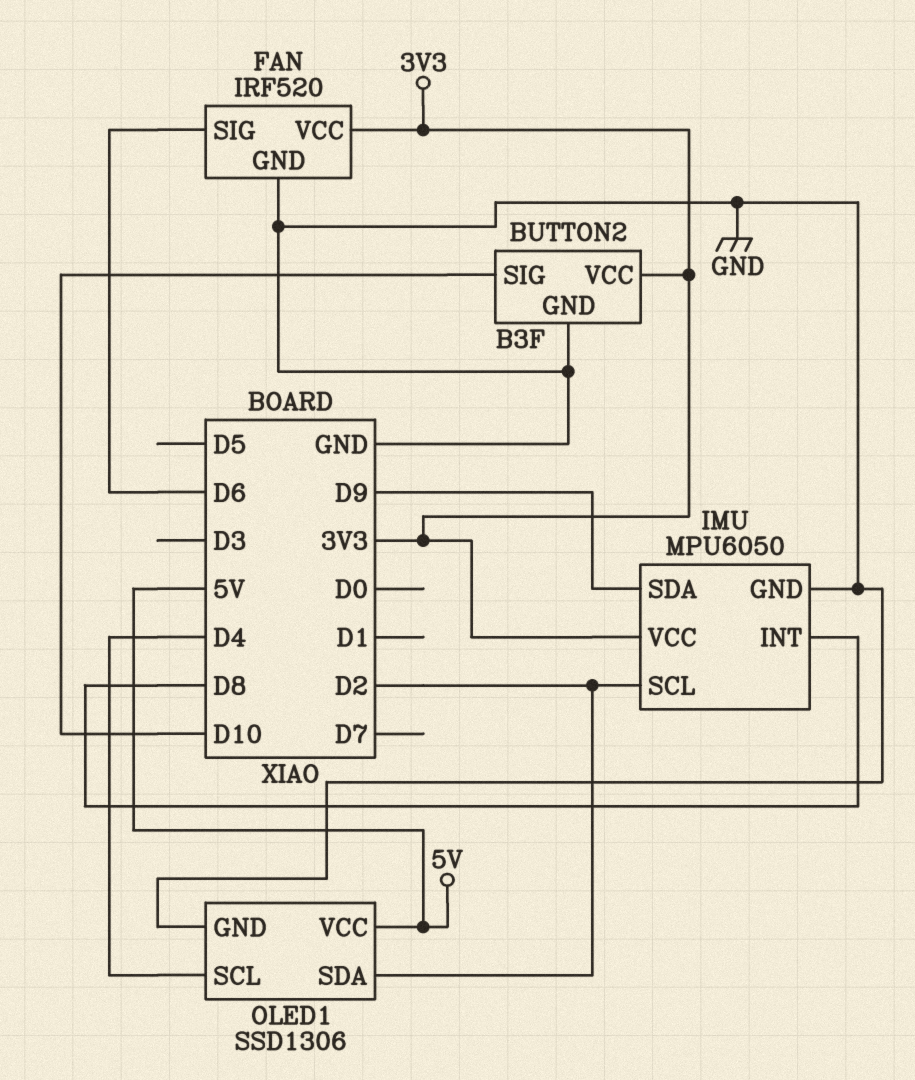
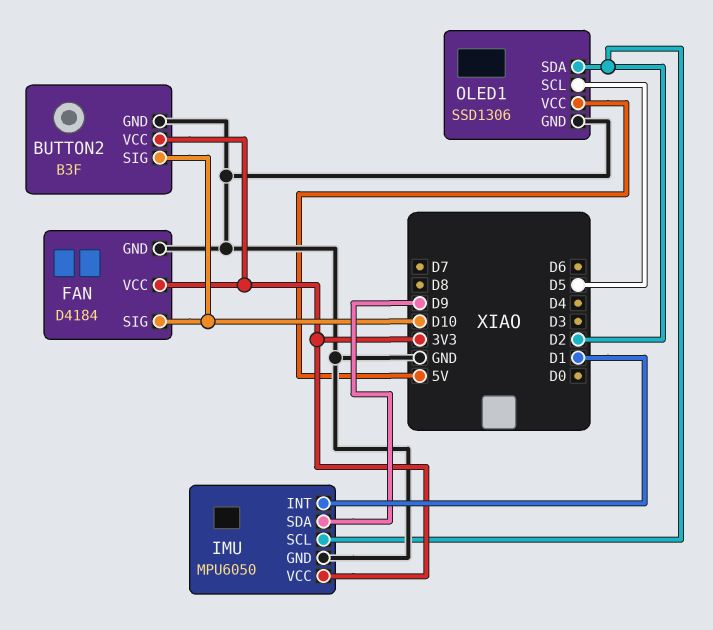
FAN: IRF520 -> D4184
FAN pin SIG: D6 -> D10
IMU pin INT: D8 -> D1
OLED1 pin SCL: D4 -> D5

